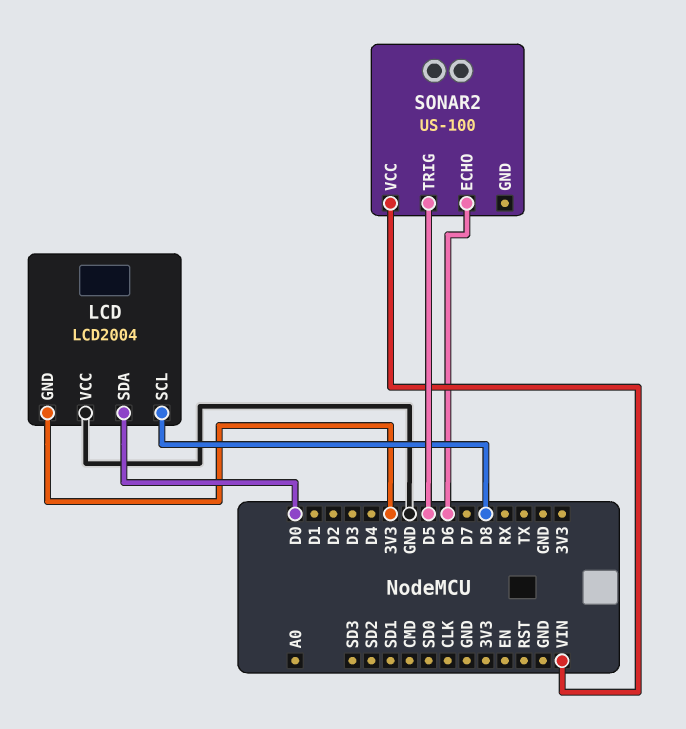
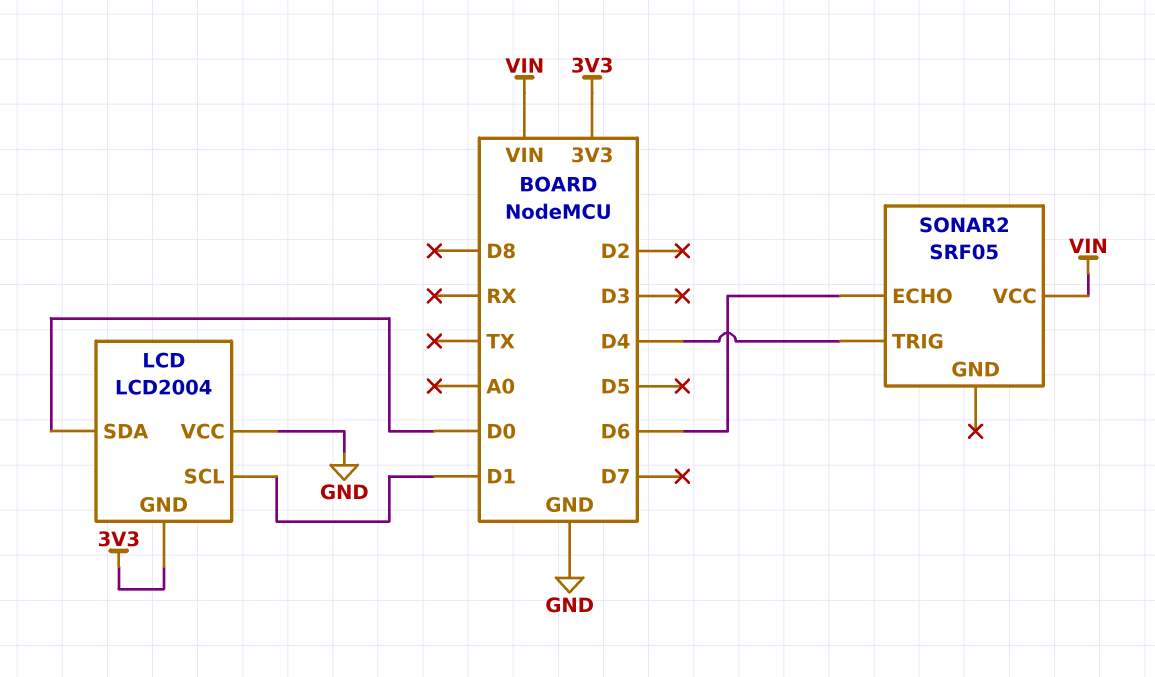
LCD pin SCL: D8 -> D1
SONAR2: US-100 -> SRF05
SONAR2 pin TRIG: D5 -> D4

